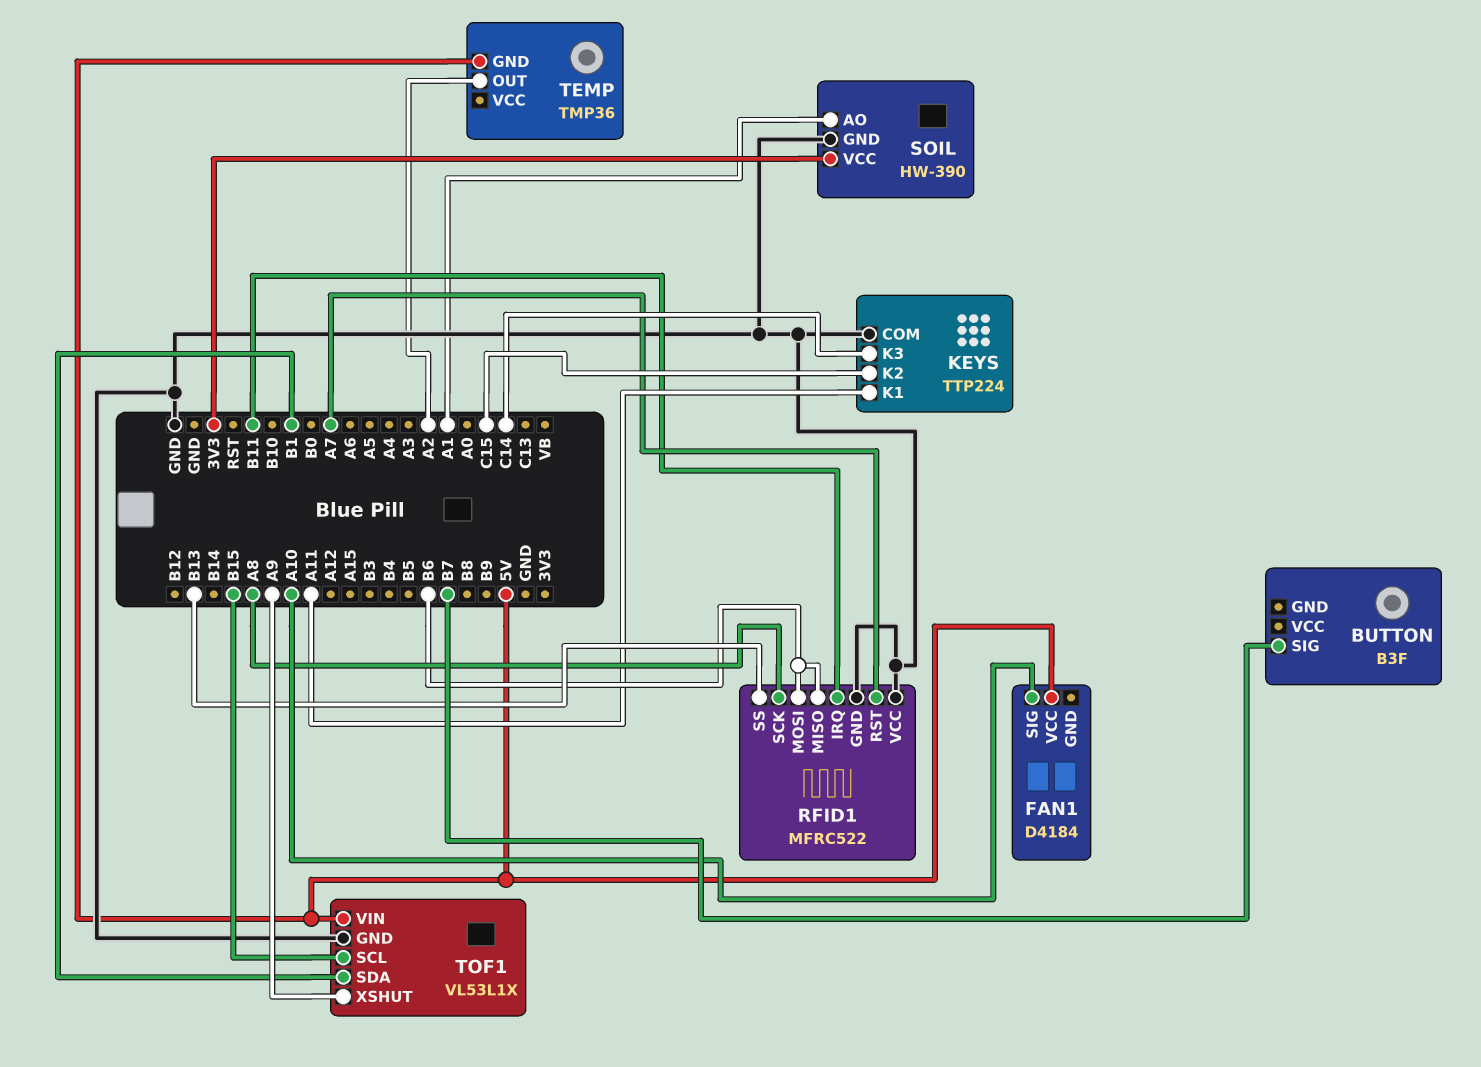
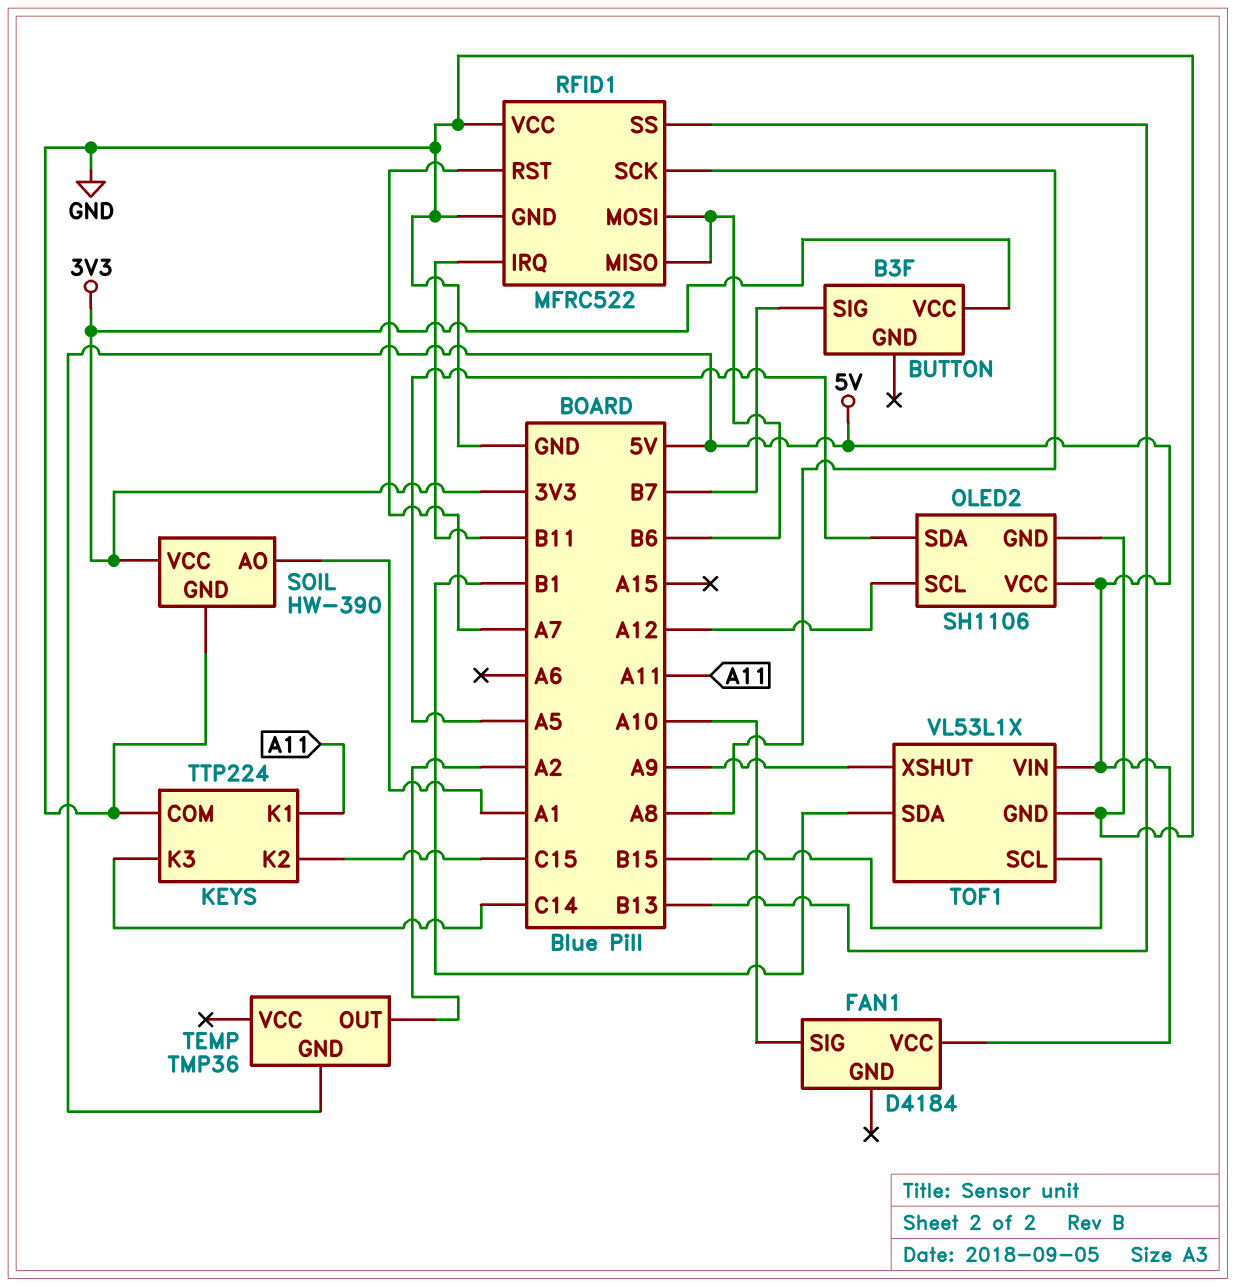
BUTTON pin VCC: none -> 3V3
OLED2: none -> SH1106
OLED2 pin GND: none -> GND
OLED2 pin SCL: none -> A12
OLED2 pin SDA: none -> A5
OLED2 pin VCC: none -> 5V

